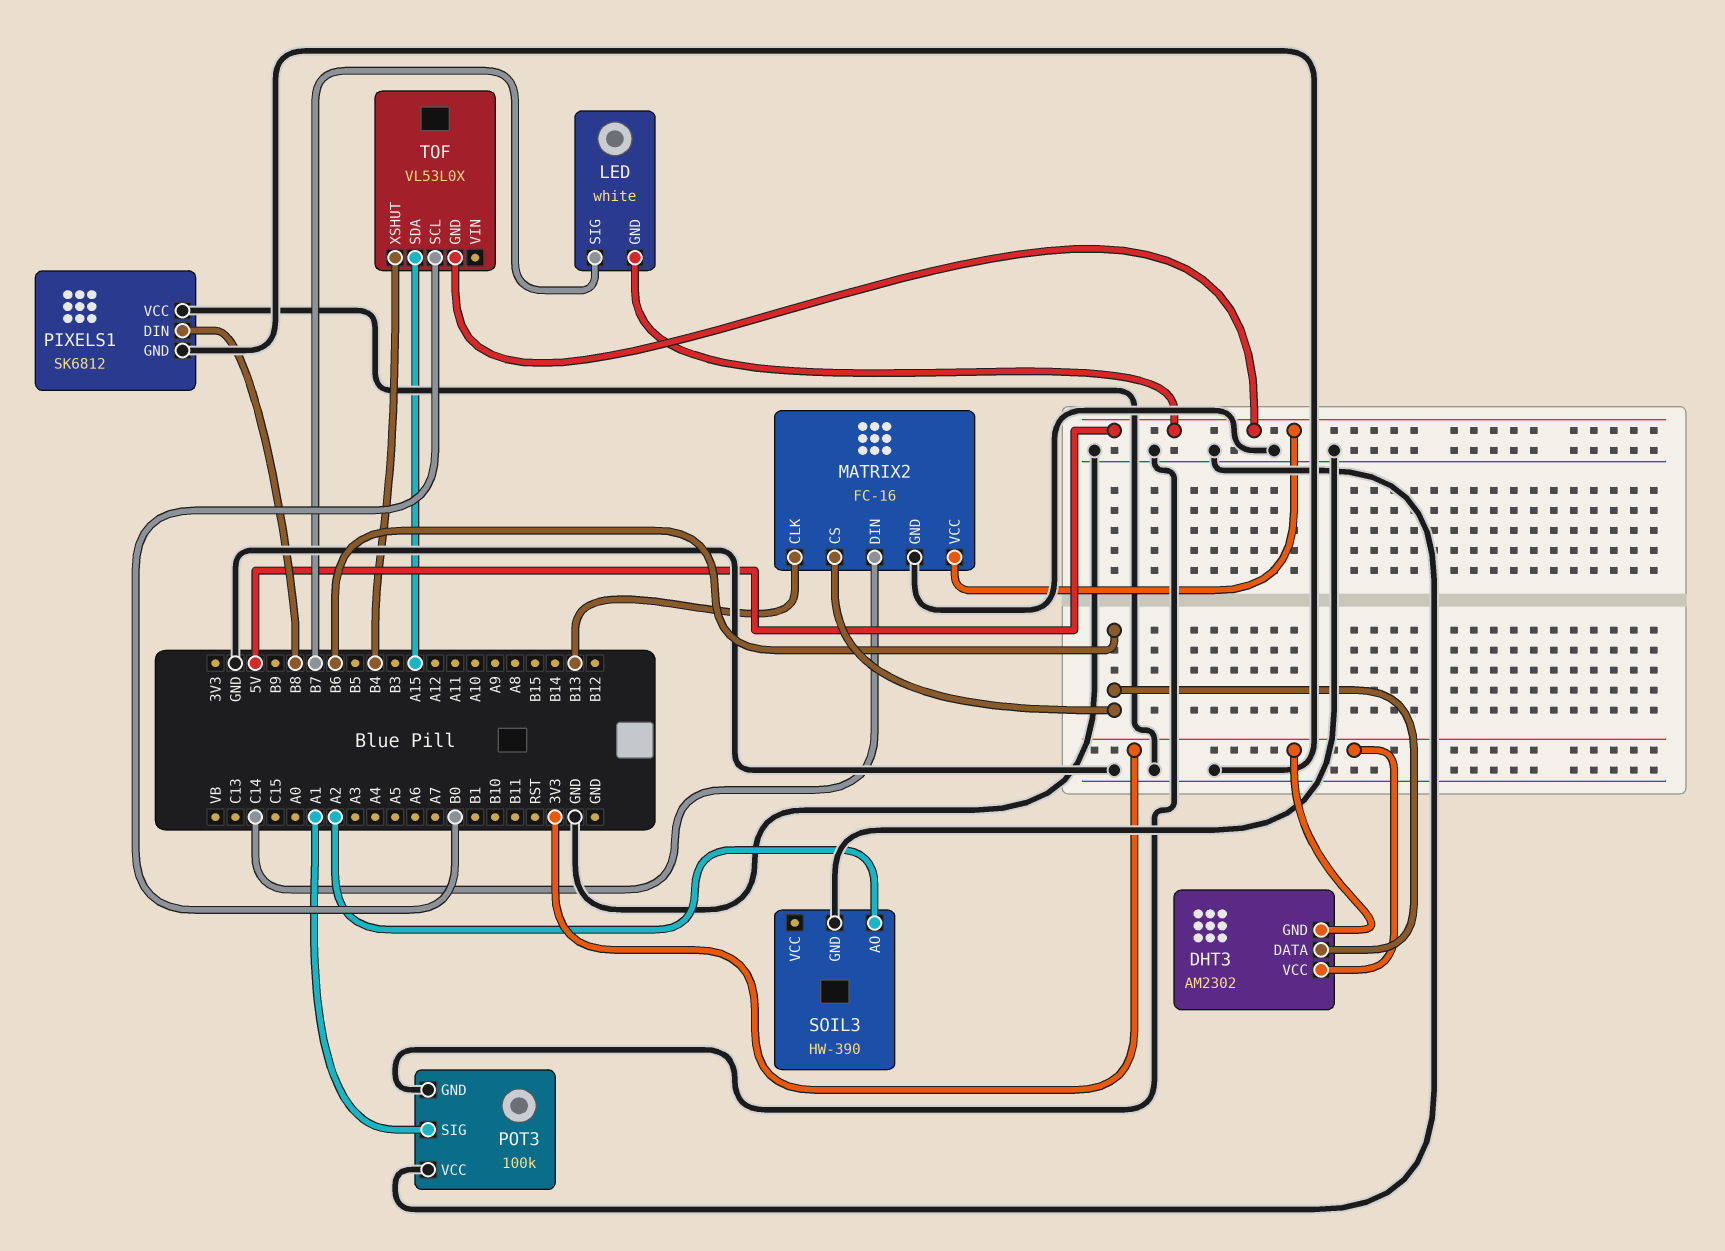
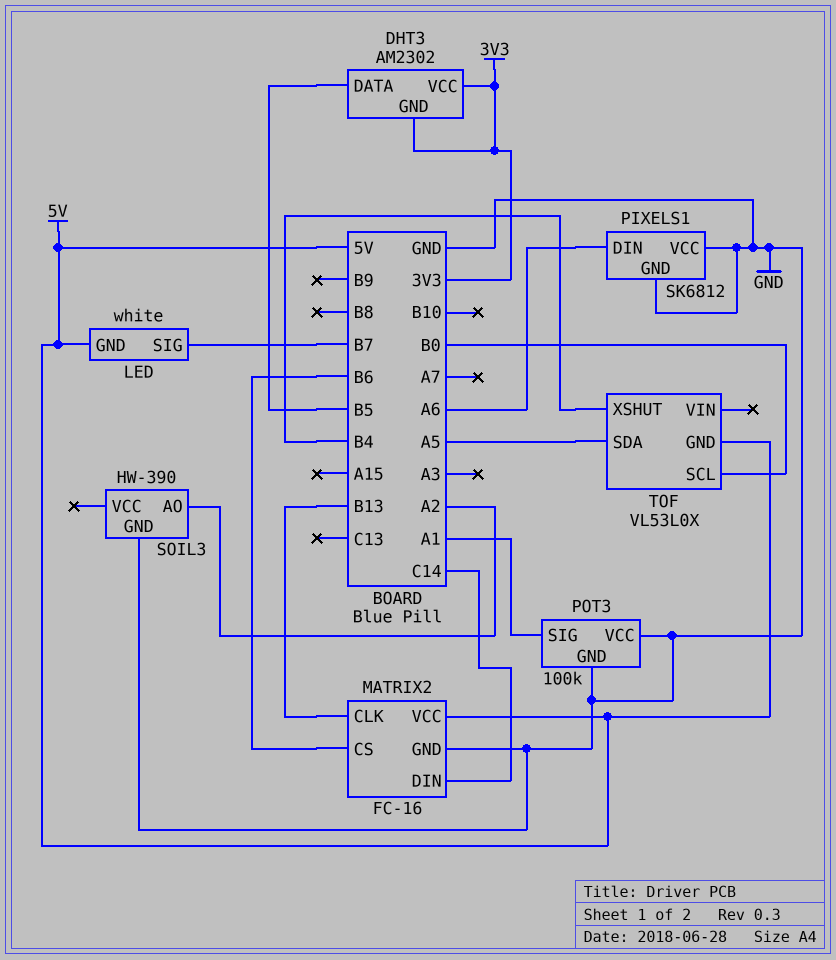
DHT3 pin DATA: B6 -> B5
PIXELS1 pin DIN: B8 -> A6
TOF pin SDA: A15 -> A5

